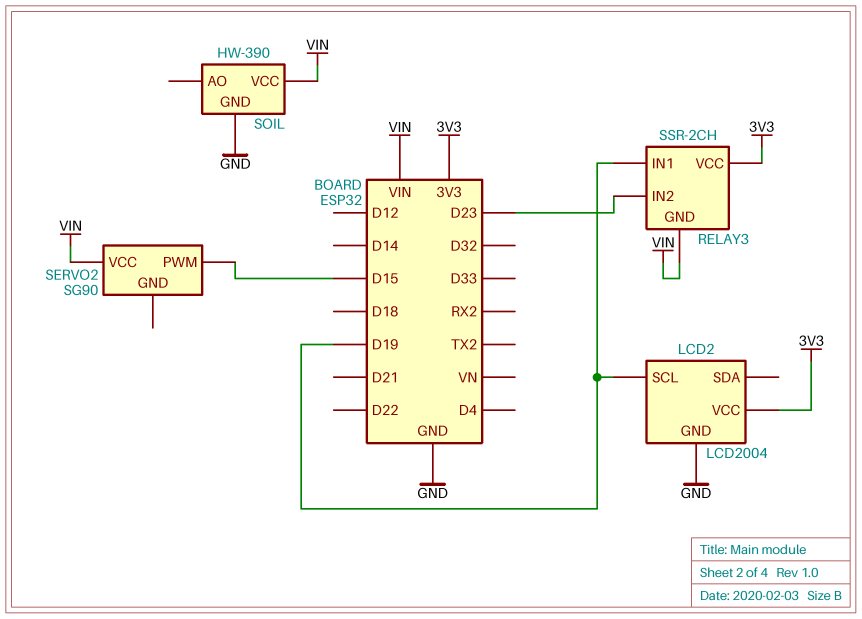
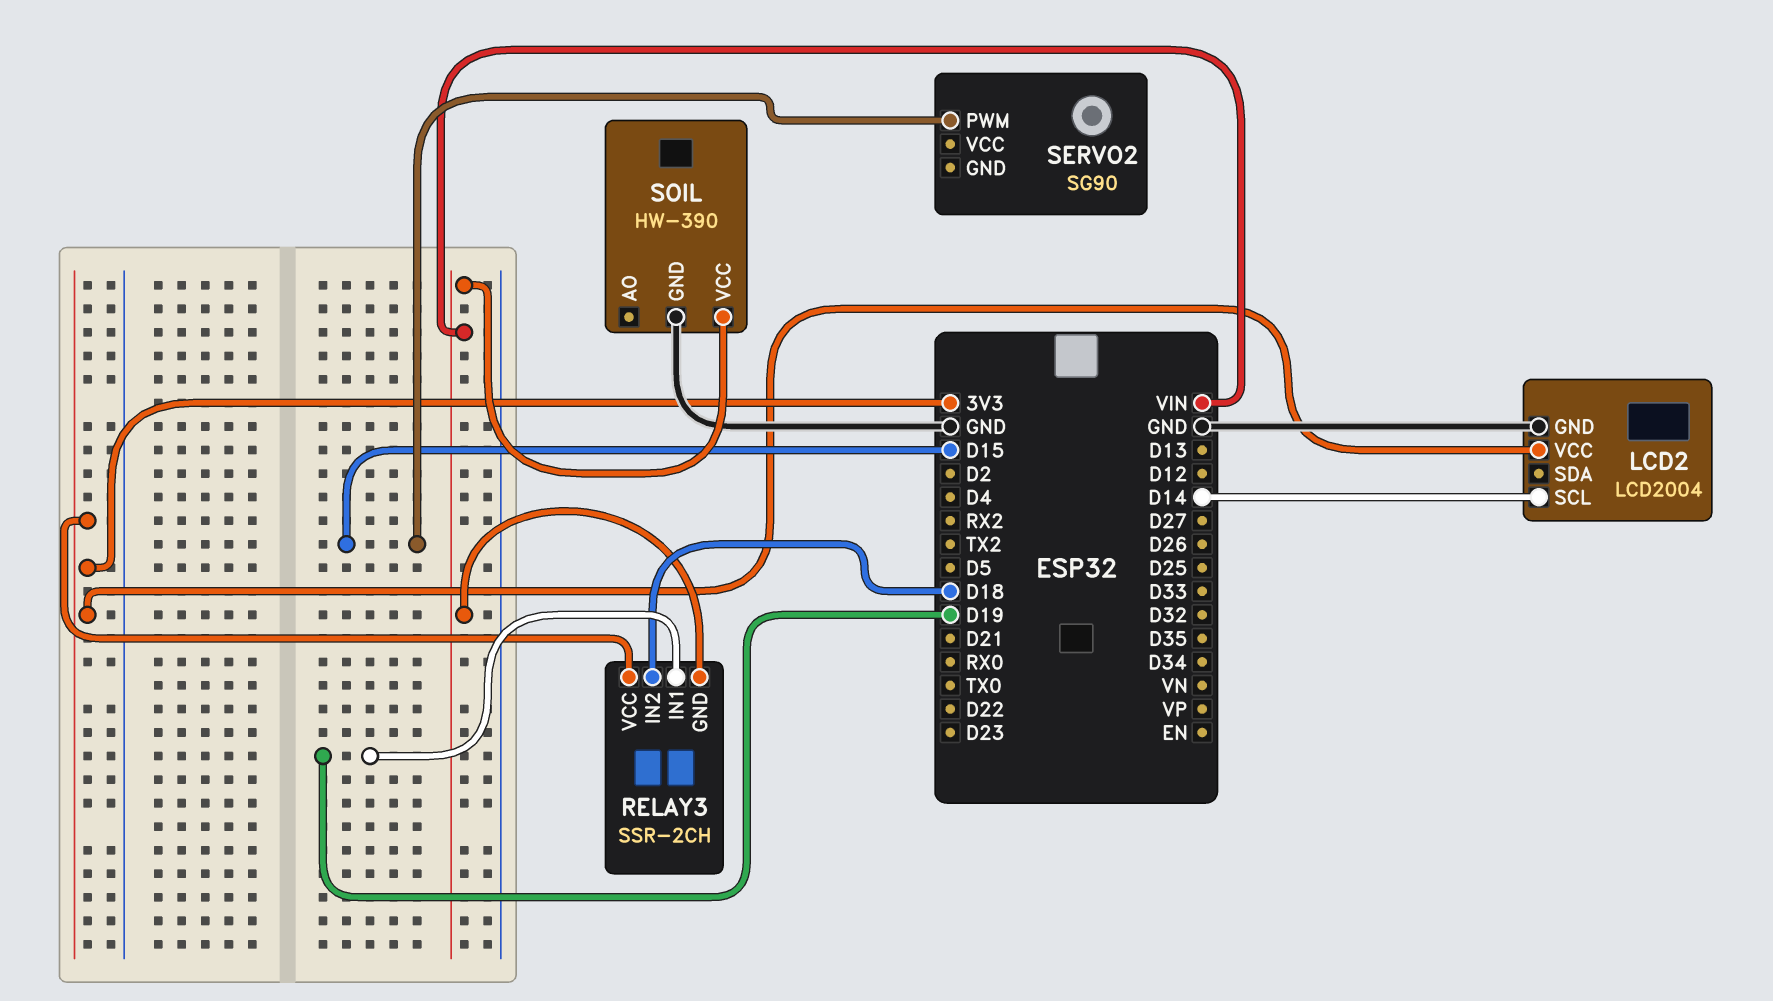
LCD2 pin SCL: D19 -> D14
RELAY3 pin IN2: D23 -> D18
SERVO2 pin VCC: VIN -> none

